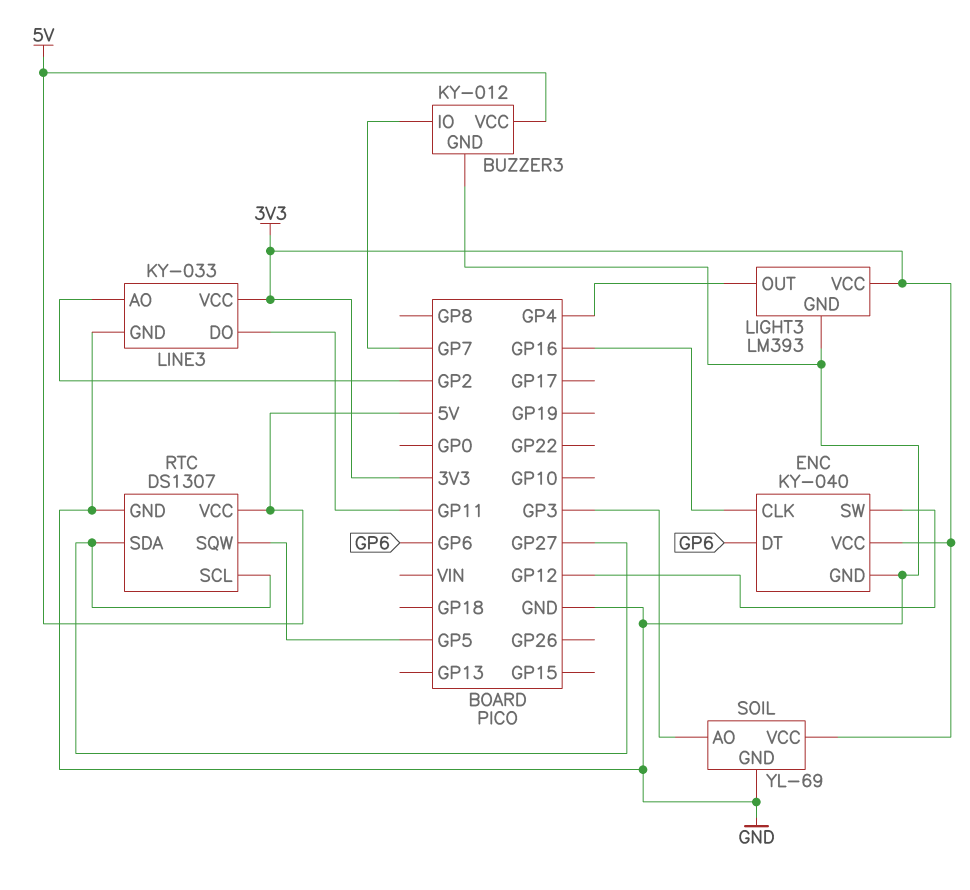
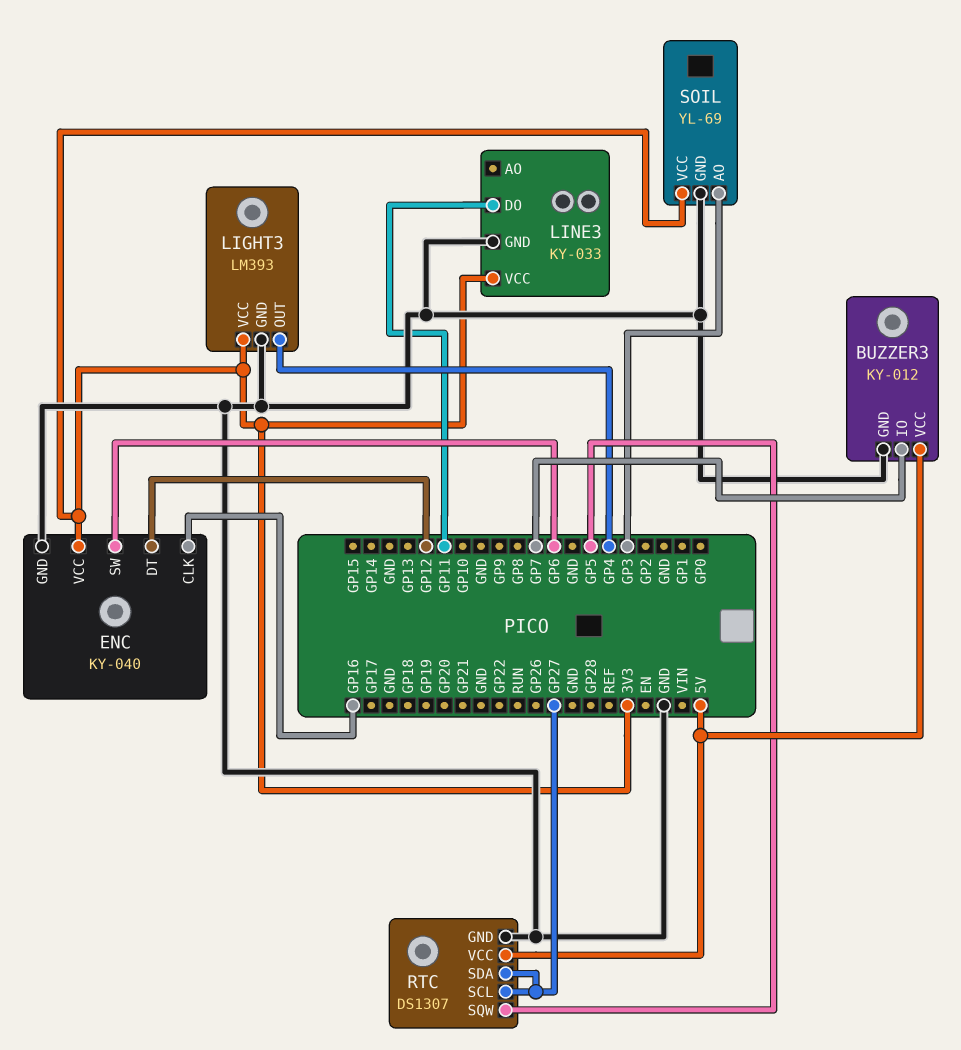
ENC pin DT: GP6 -> GP12
ENC pin SW: GP12 -> GP6
LINE3 pin AO: GP2 -> none

